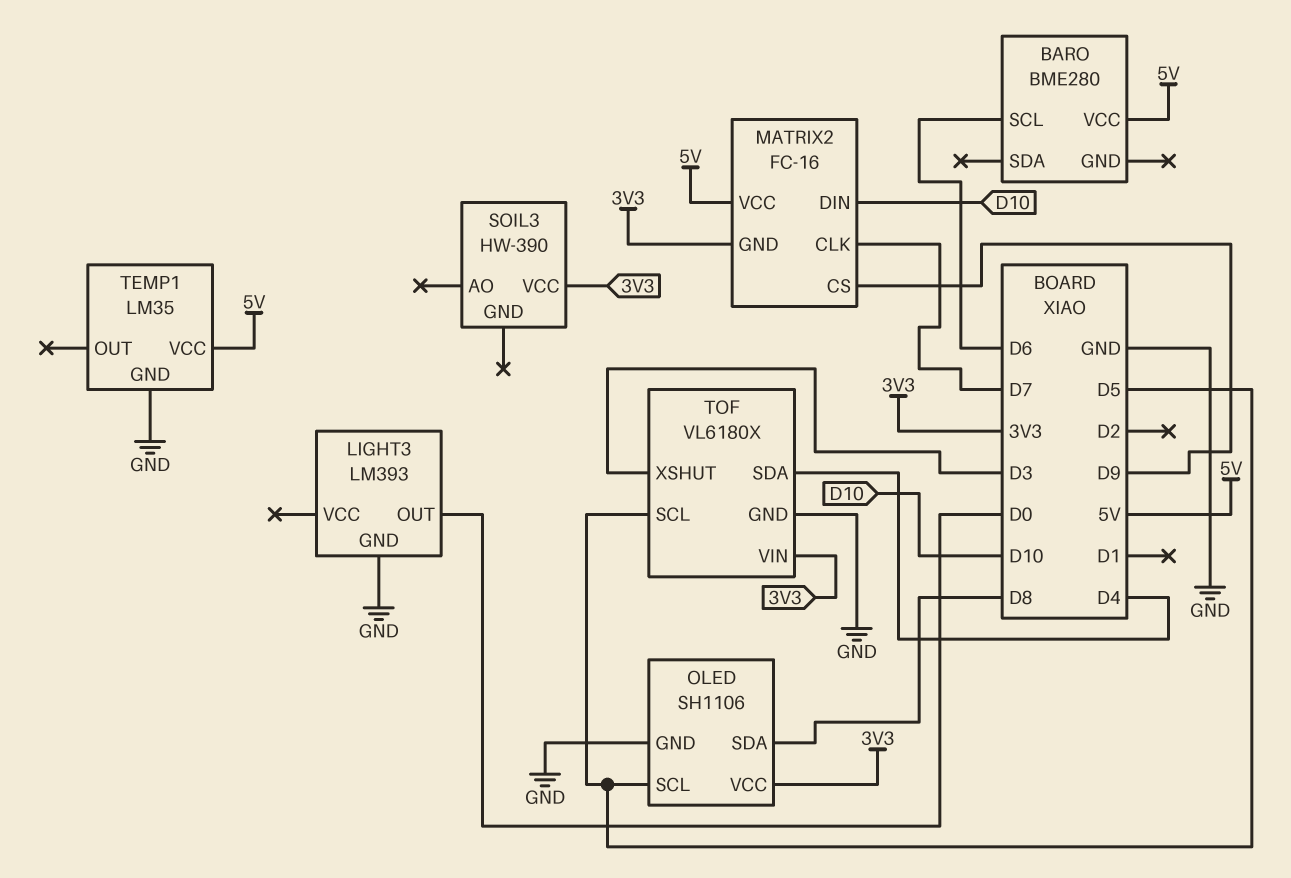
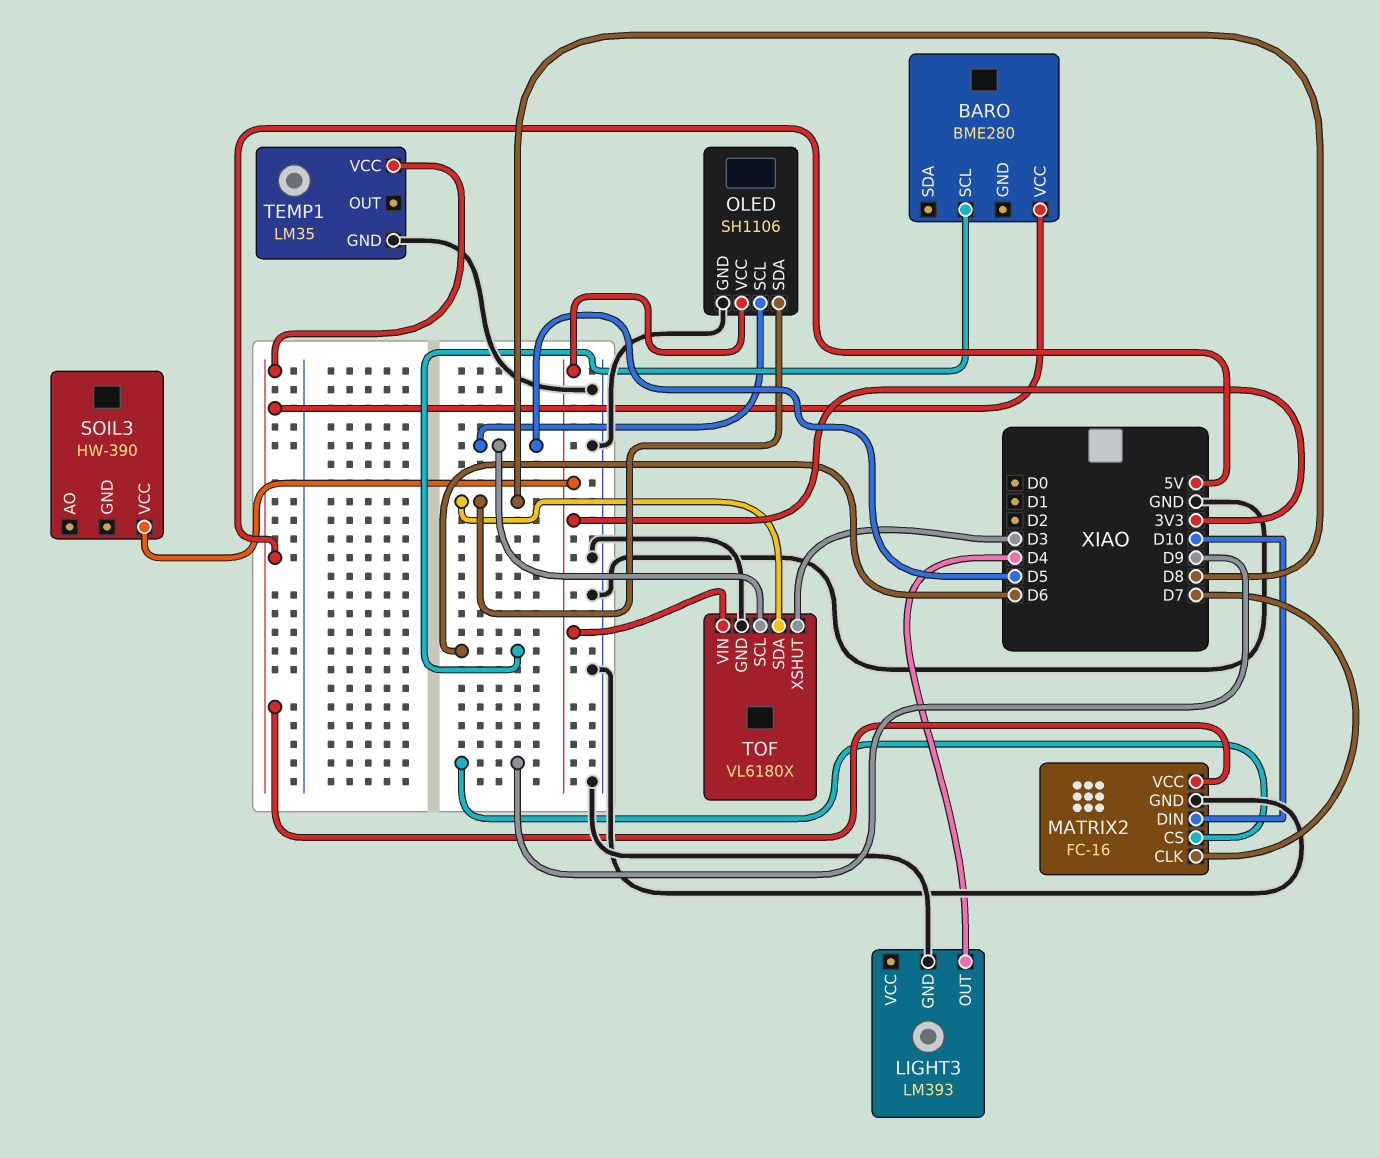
LIGHT3 pin OUT: D0 -> D4
MATRIX2 pin GND: 3V3 -> GND
TOF pin SDA: D4 -> D8

